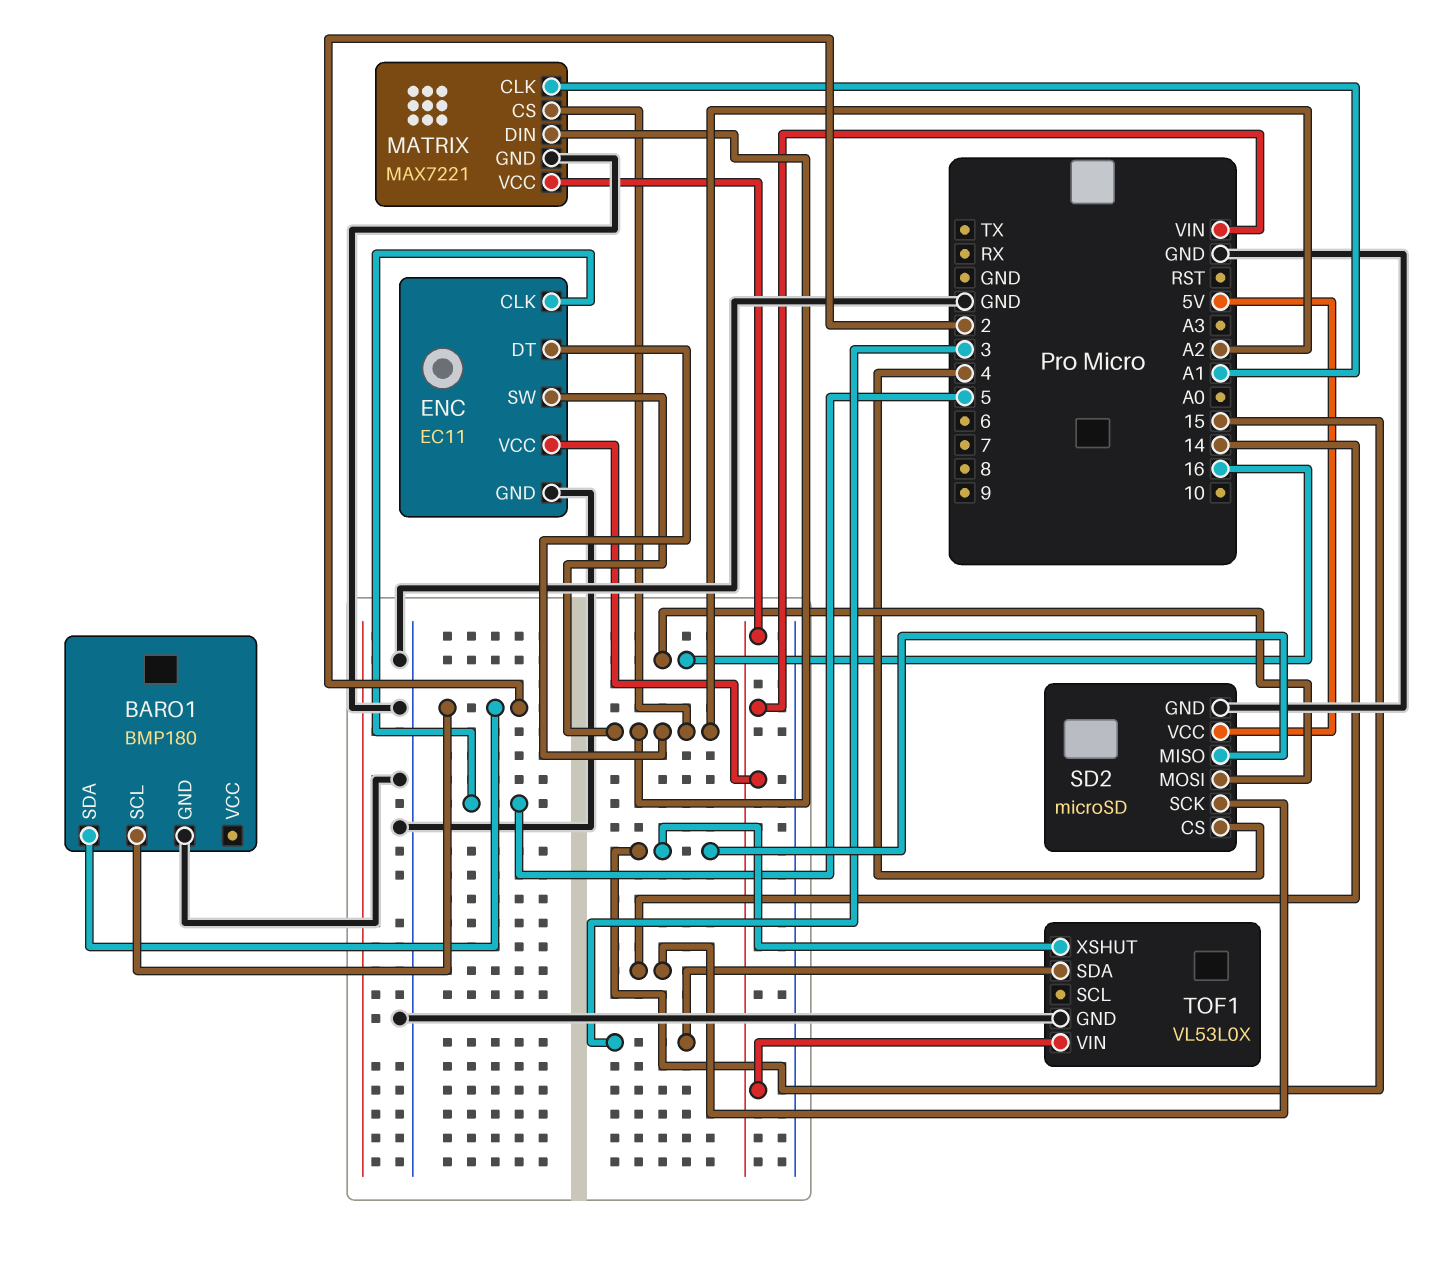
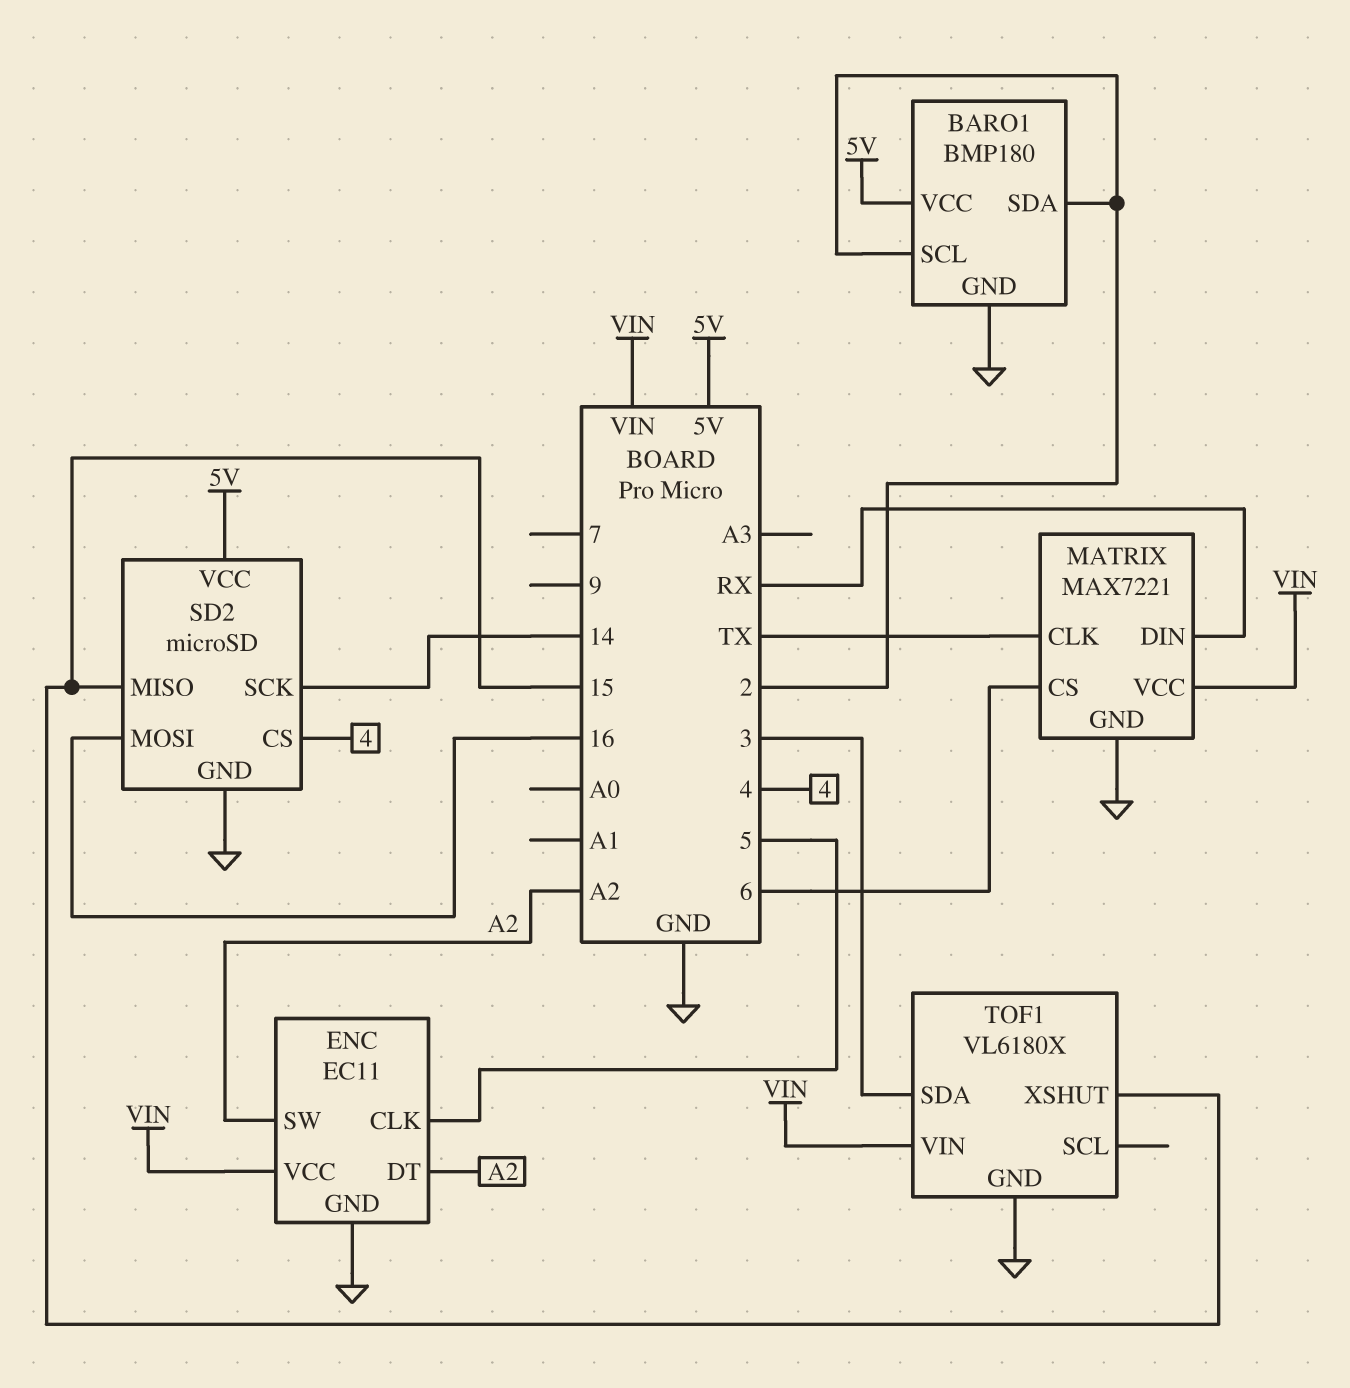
BARO1 pin VCC: none -> 5V
MATRIX pin CLK: A1 -> TX
MATRIX pin CS: A2 -> 6
MATRIX pin DIN: A2 -> RX
TOF1: VL53L0X -> VL6180X

